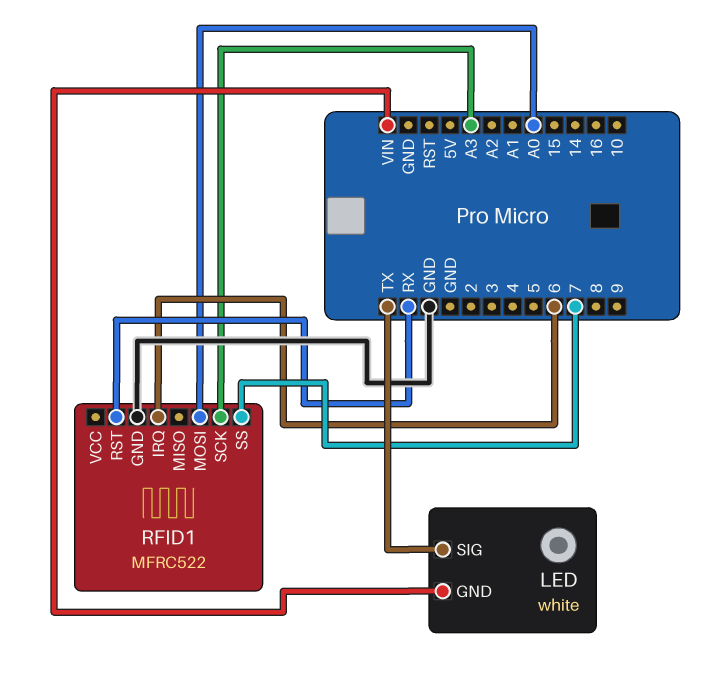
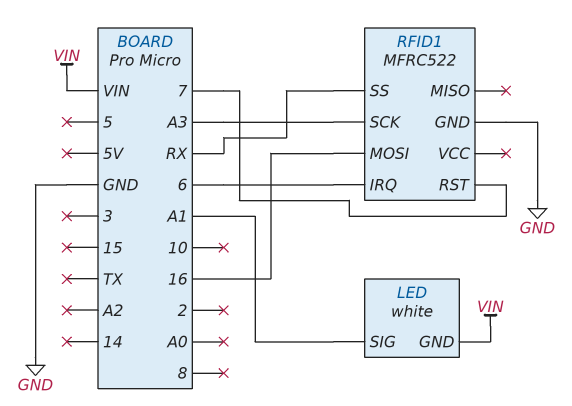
LED pin SIG: TX -> A1
RFID1 pin MOSI: A0 -> 16
RFID1 pin RST: RX -> 7
RFID1 pin SS: 7 -> RX

